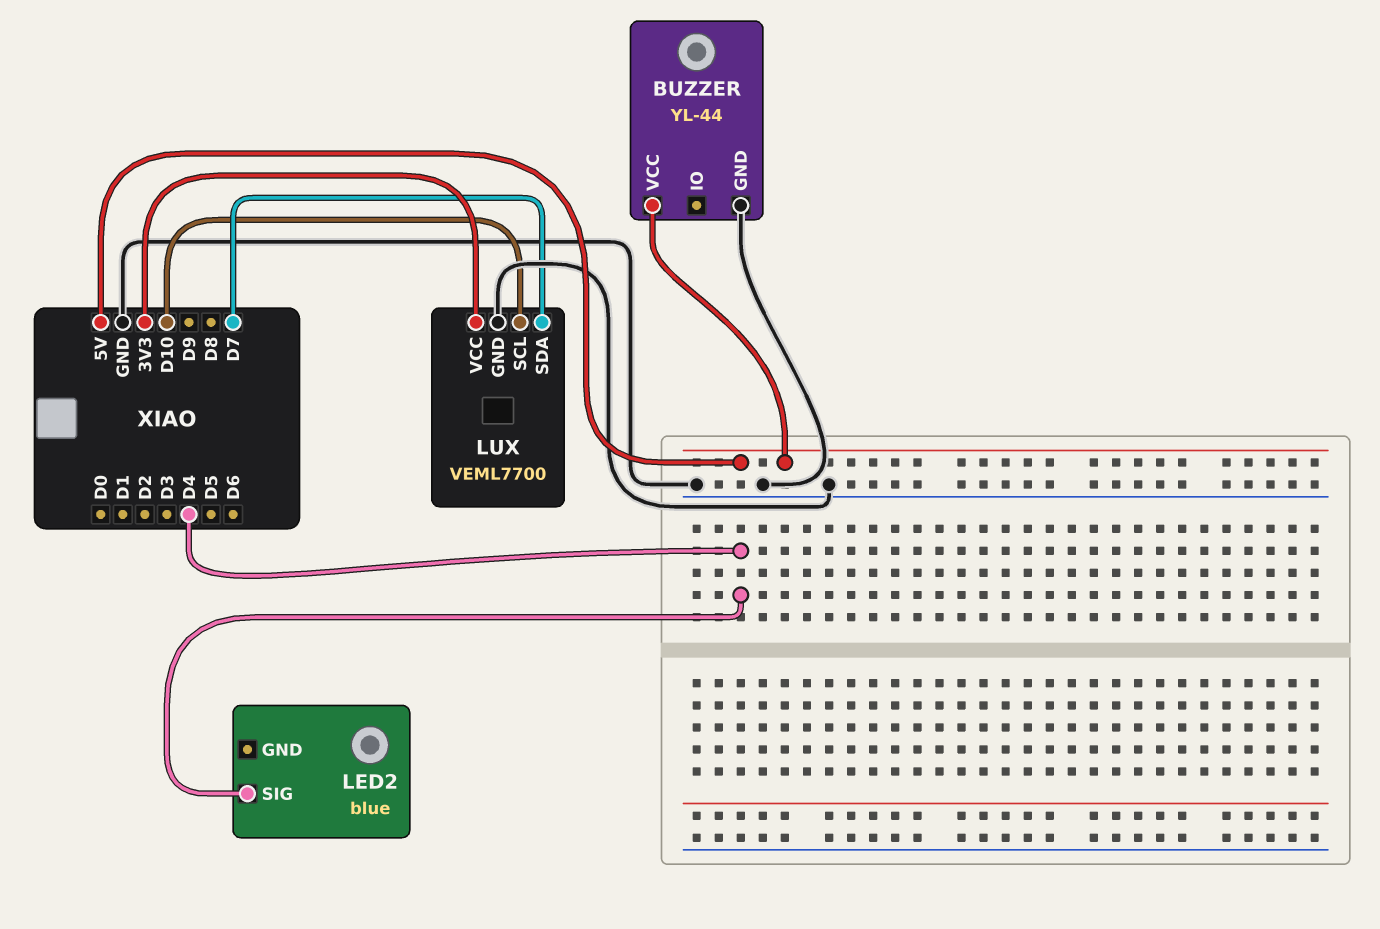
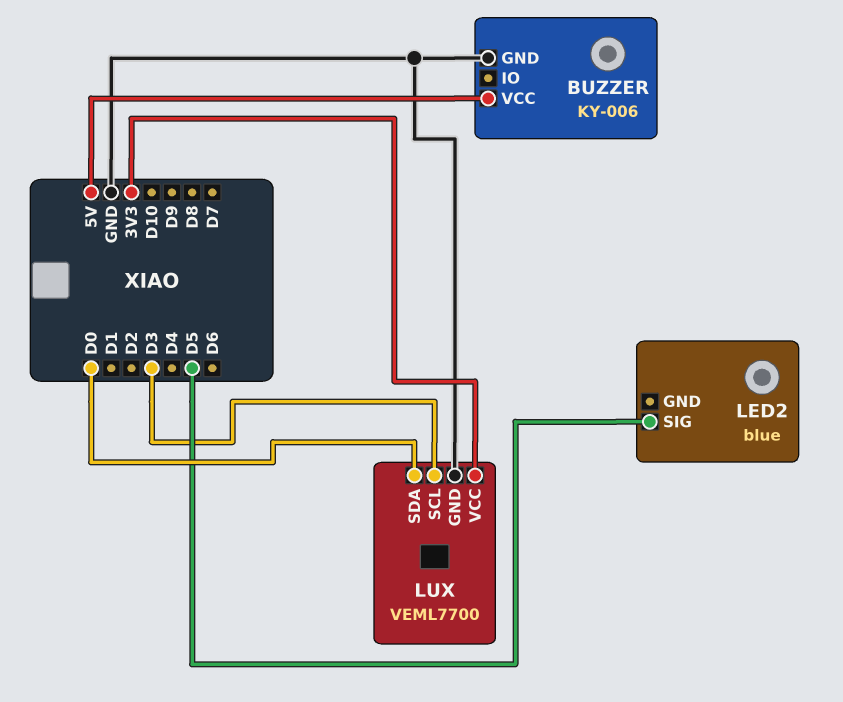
BUZZER: YL-44 -> KY-006
LED2 pin SIG: D4 -> D5
LUX pin SCL: D10 -> D3
LUX pin SDA: D7 -> D0

